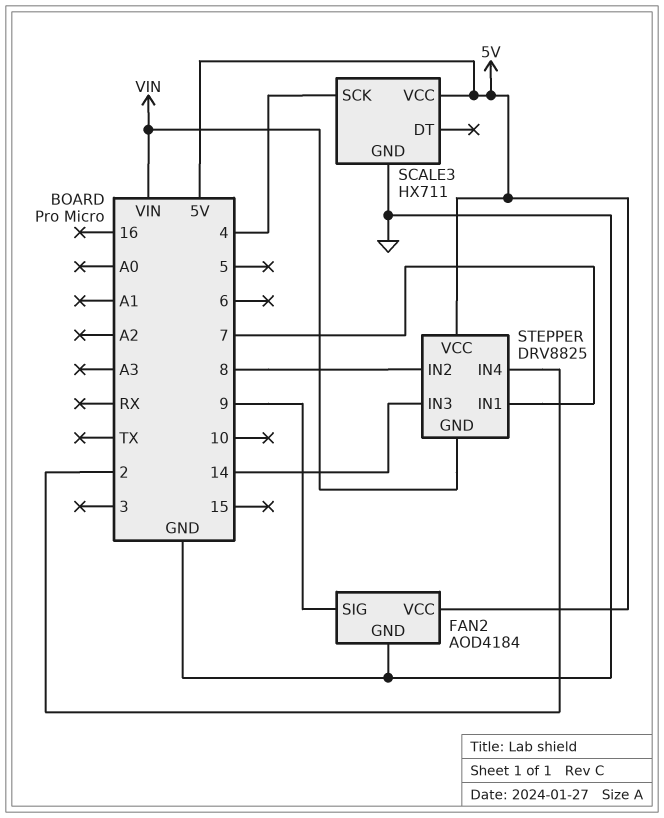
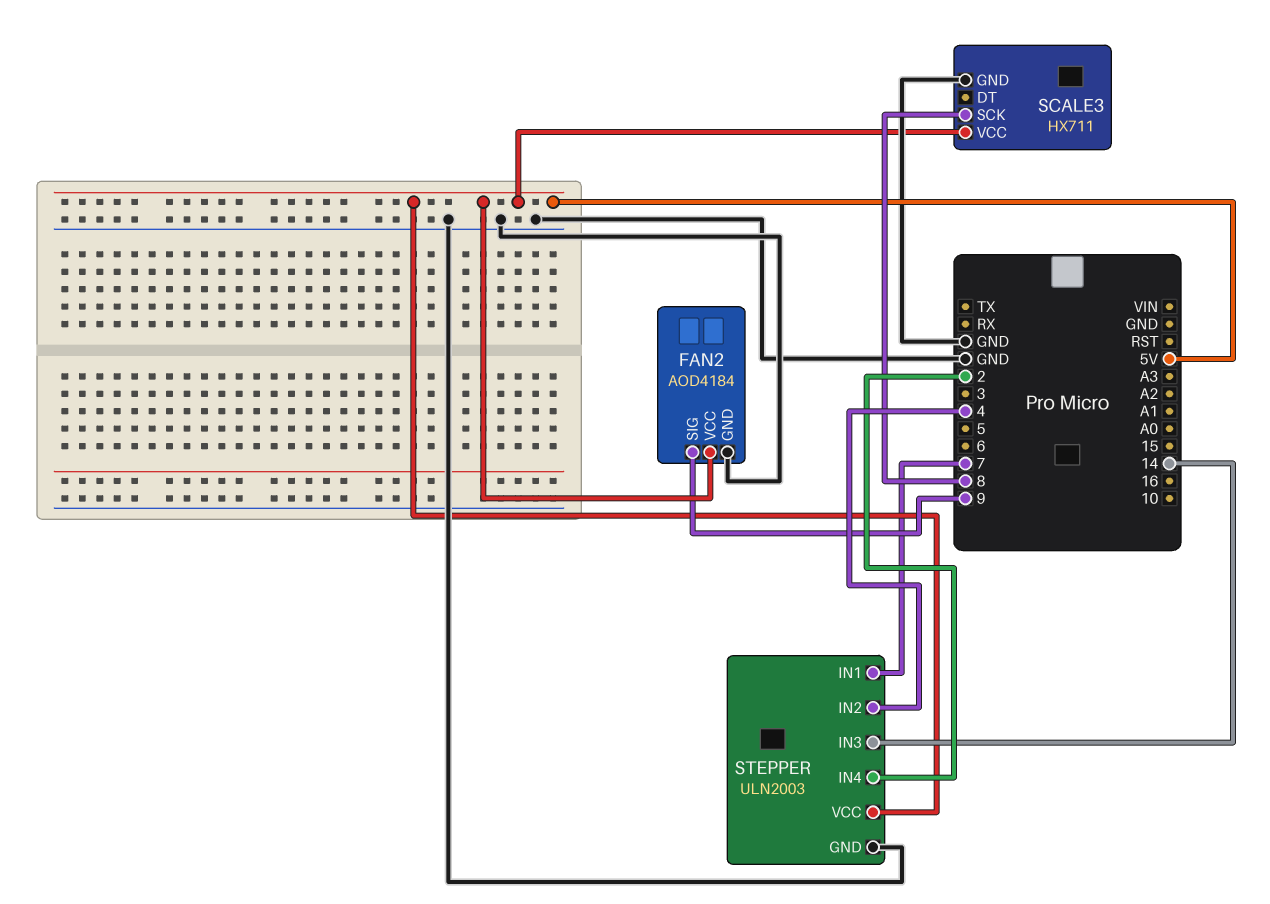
SCALE3 pin SCK: 4 -> 8
STEPPER: DRV8825 -> ULN2003
STEPPER pin GND: VIN -> GND
STEPPER pin IN2: 8 -> 4

